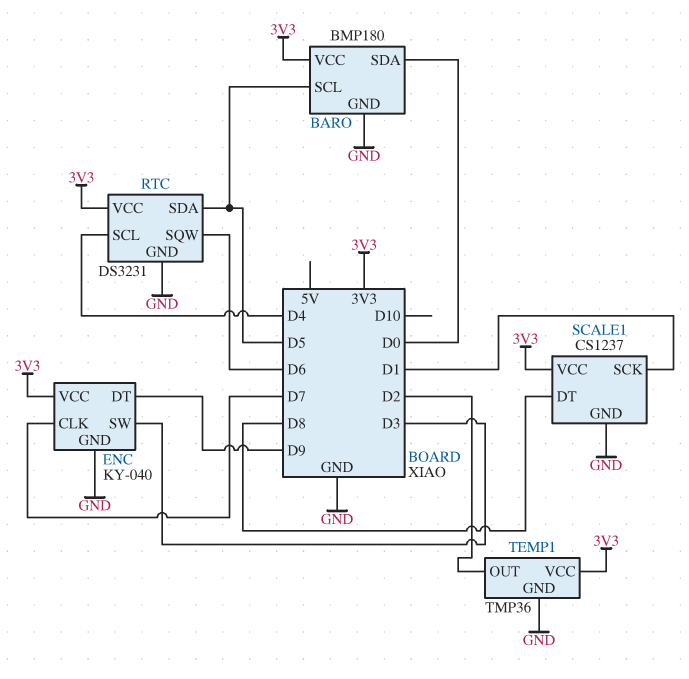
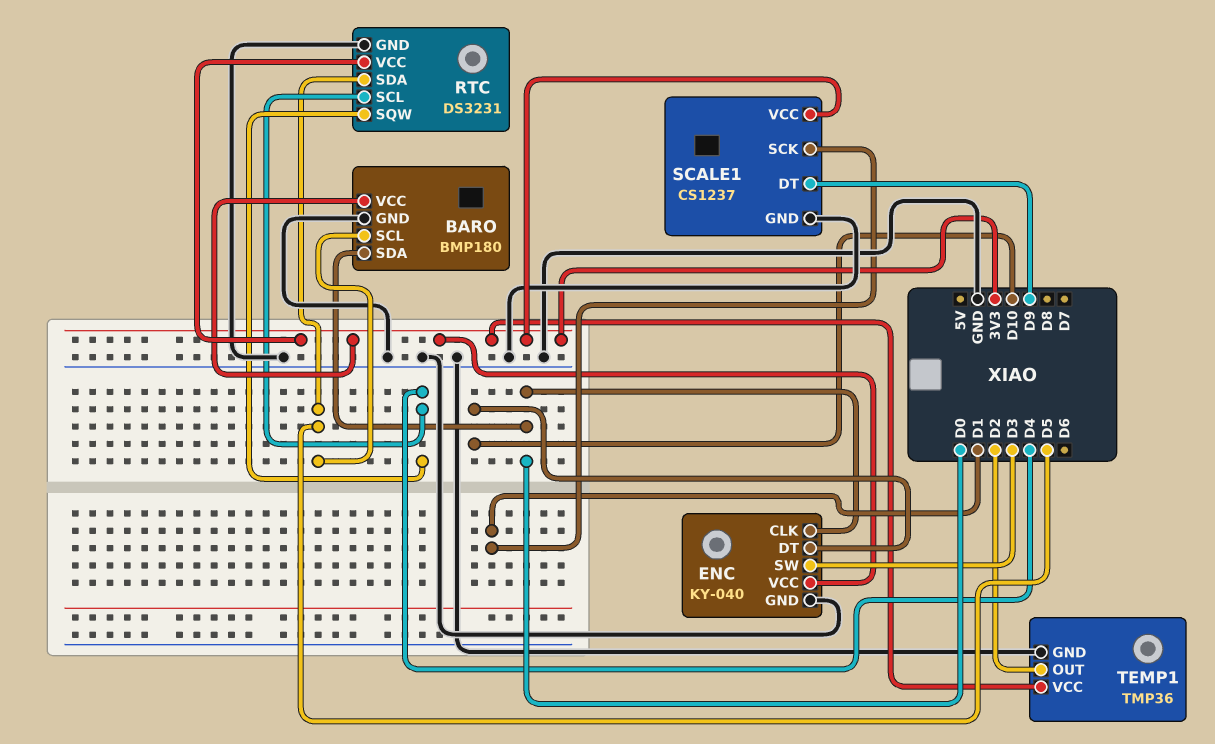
ENC pin CLK: D7 -> D0
ENC pin DT: D9 -> D10
RTC pin SQW: D6 -> D4
SCALE1 pin DT: D8 -> D9

